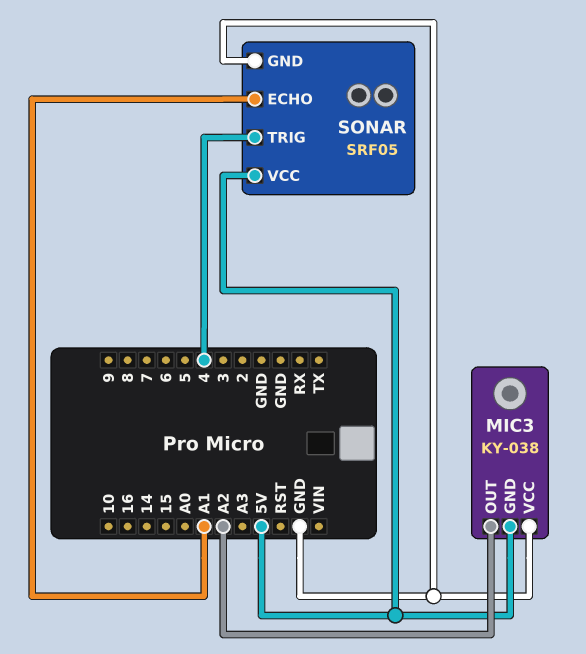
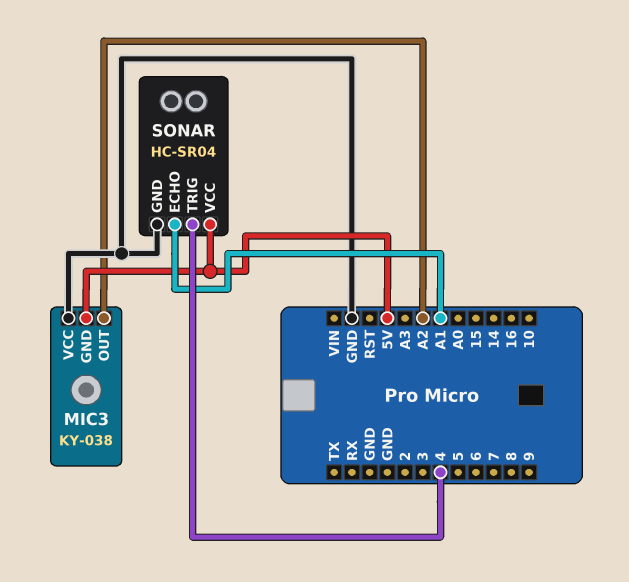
SONAR: SRF05 -> HC-SR04

